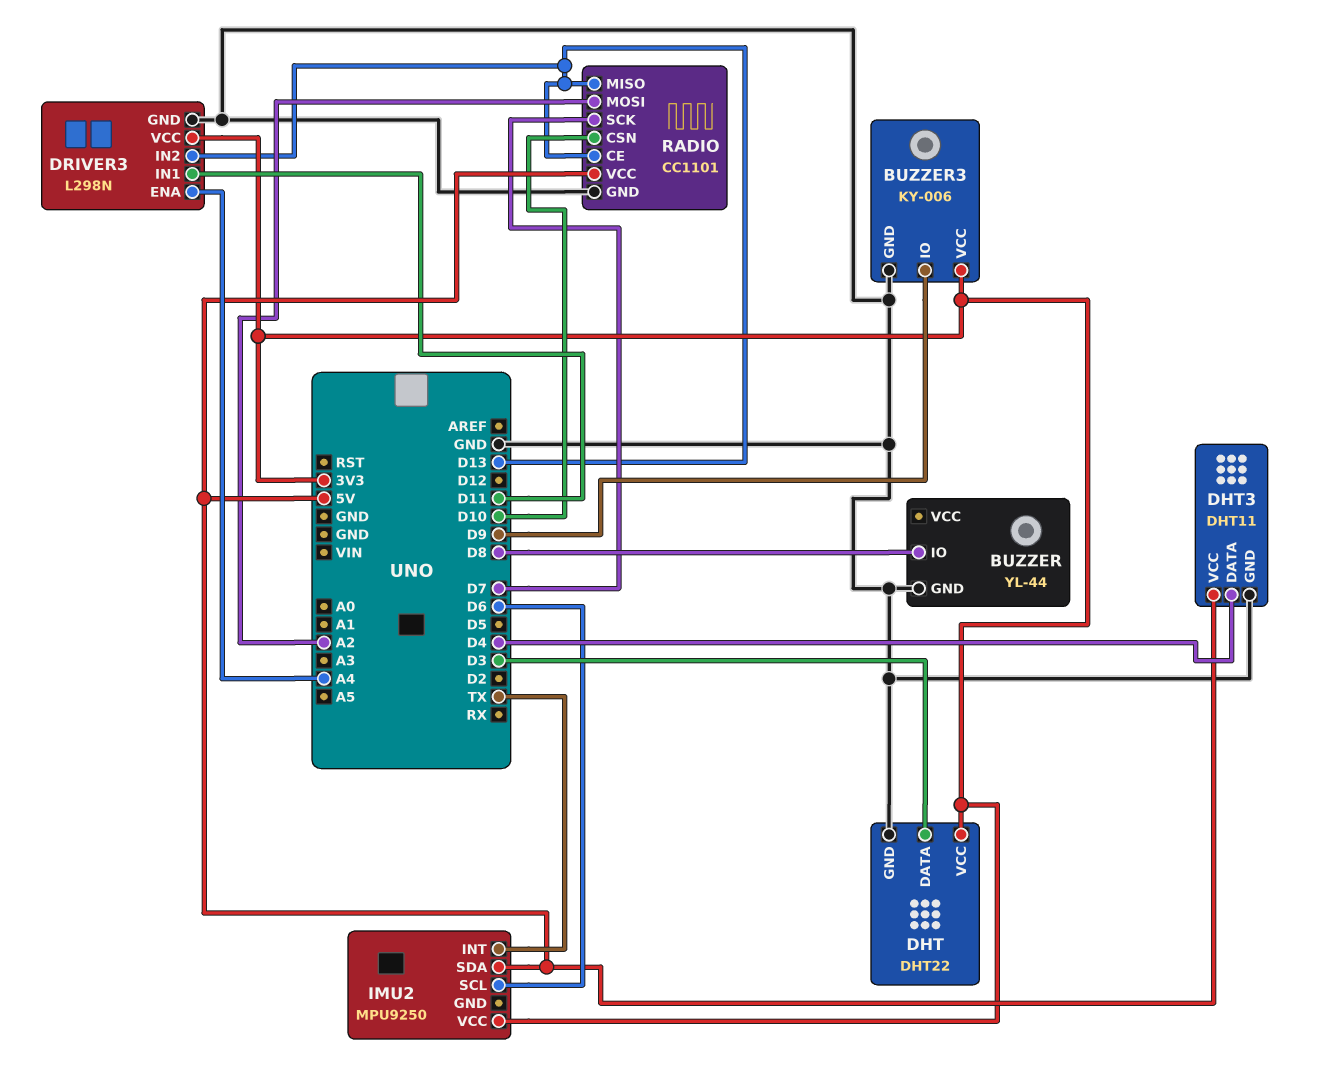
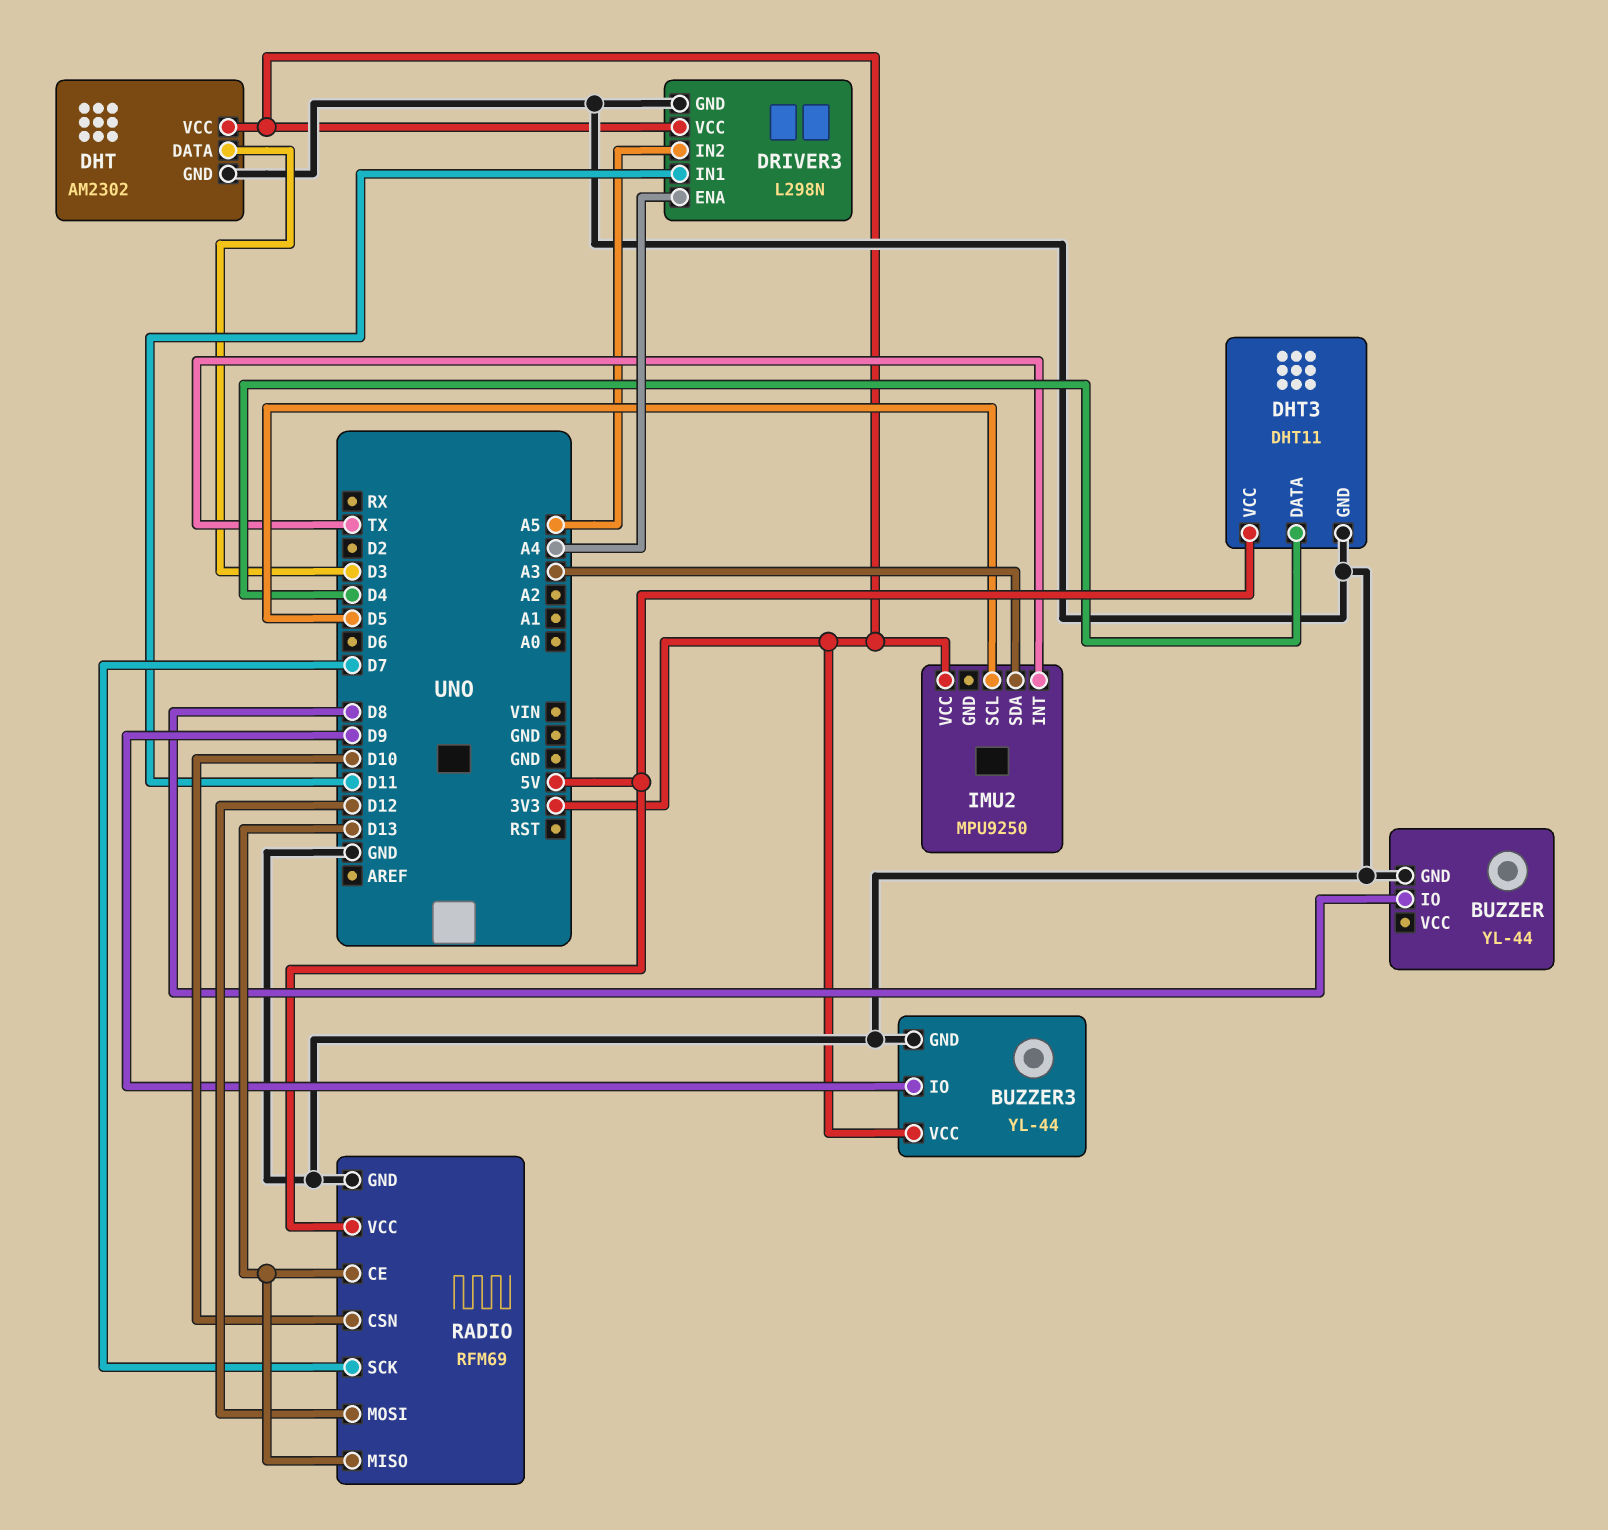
BUZZER3: KY-006 -> YL-44
DHT: DHT22 -> AM2302
DRIVER3 pin IN2: D13 -> A5
IMU2 pin SCL: D6 -> D5
IMU2 pin SDA: 5V -> A3
RADIO: CC1101 -> RFM69
RADIO pin MOSI: A2 -> D12

